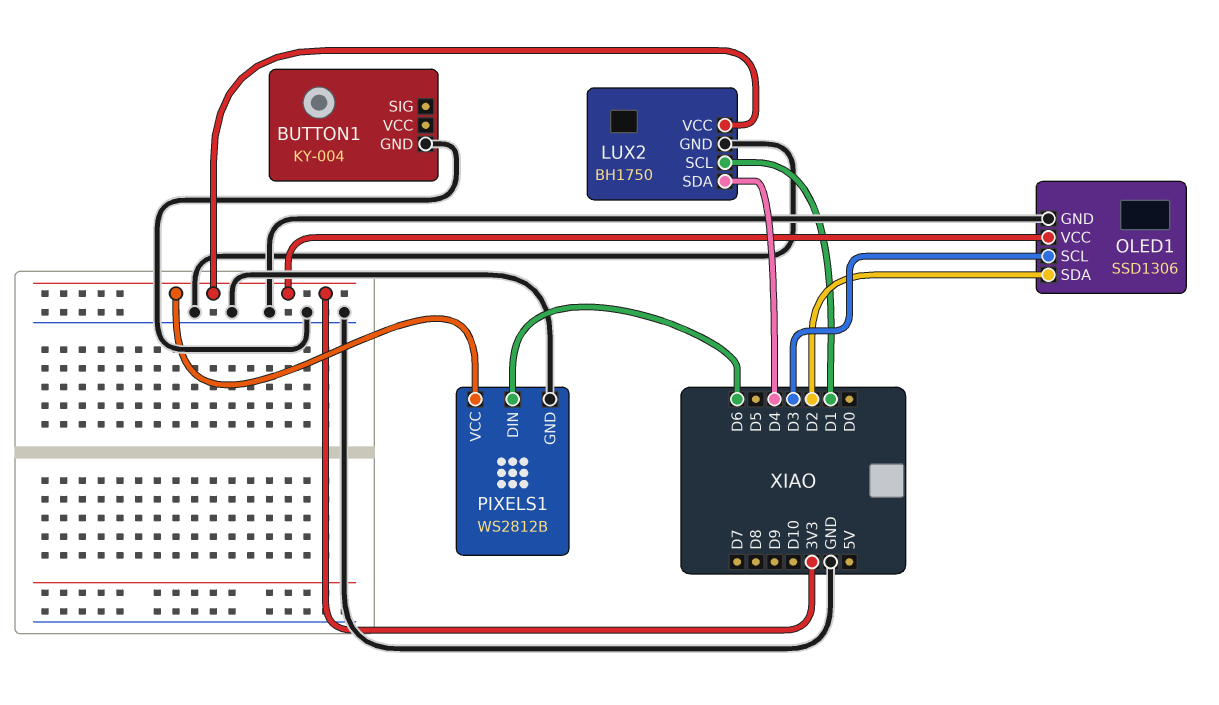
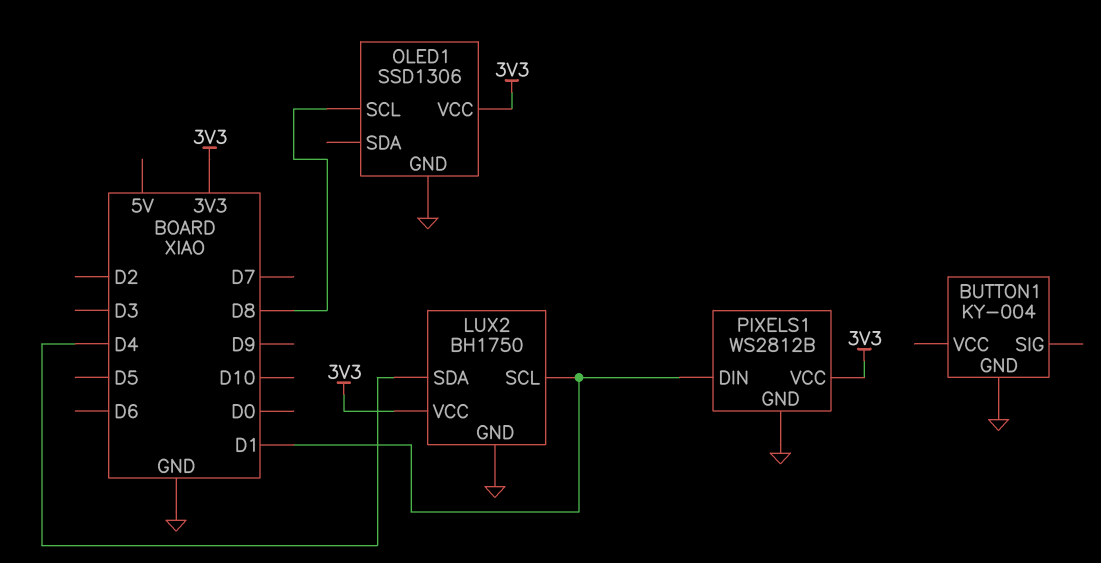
OLED1 pin SCL: D3 -> D8
OLED1 pin SDA: D2 -> none
PIXELS1 pin DIN: D6 -> D1

